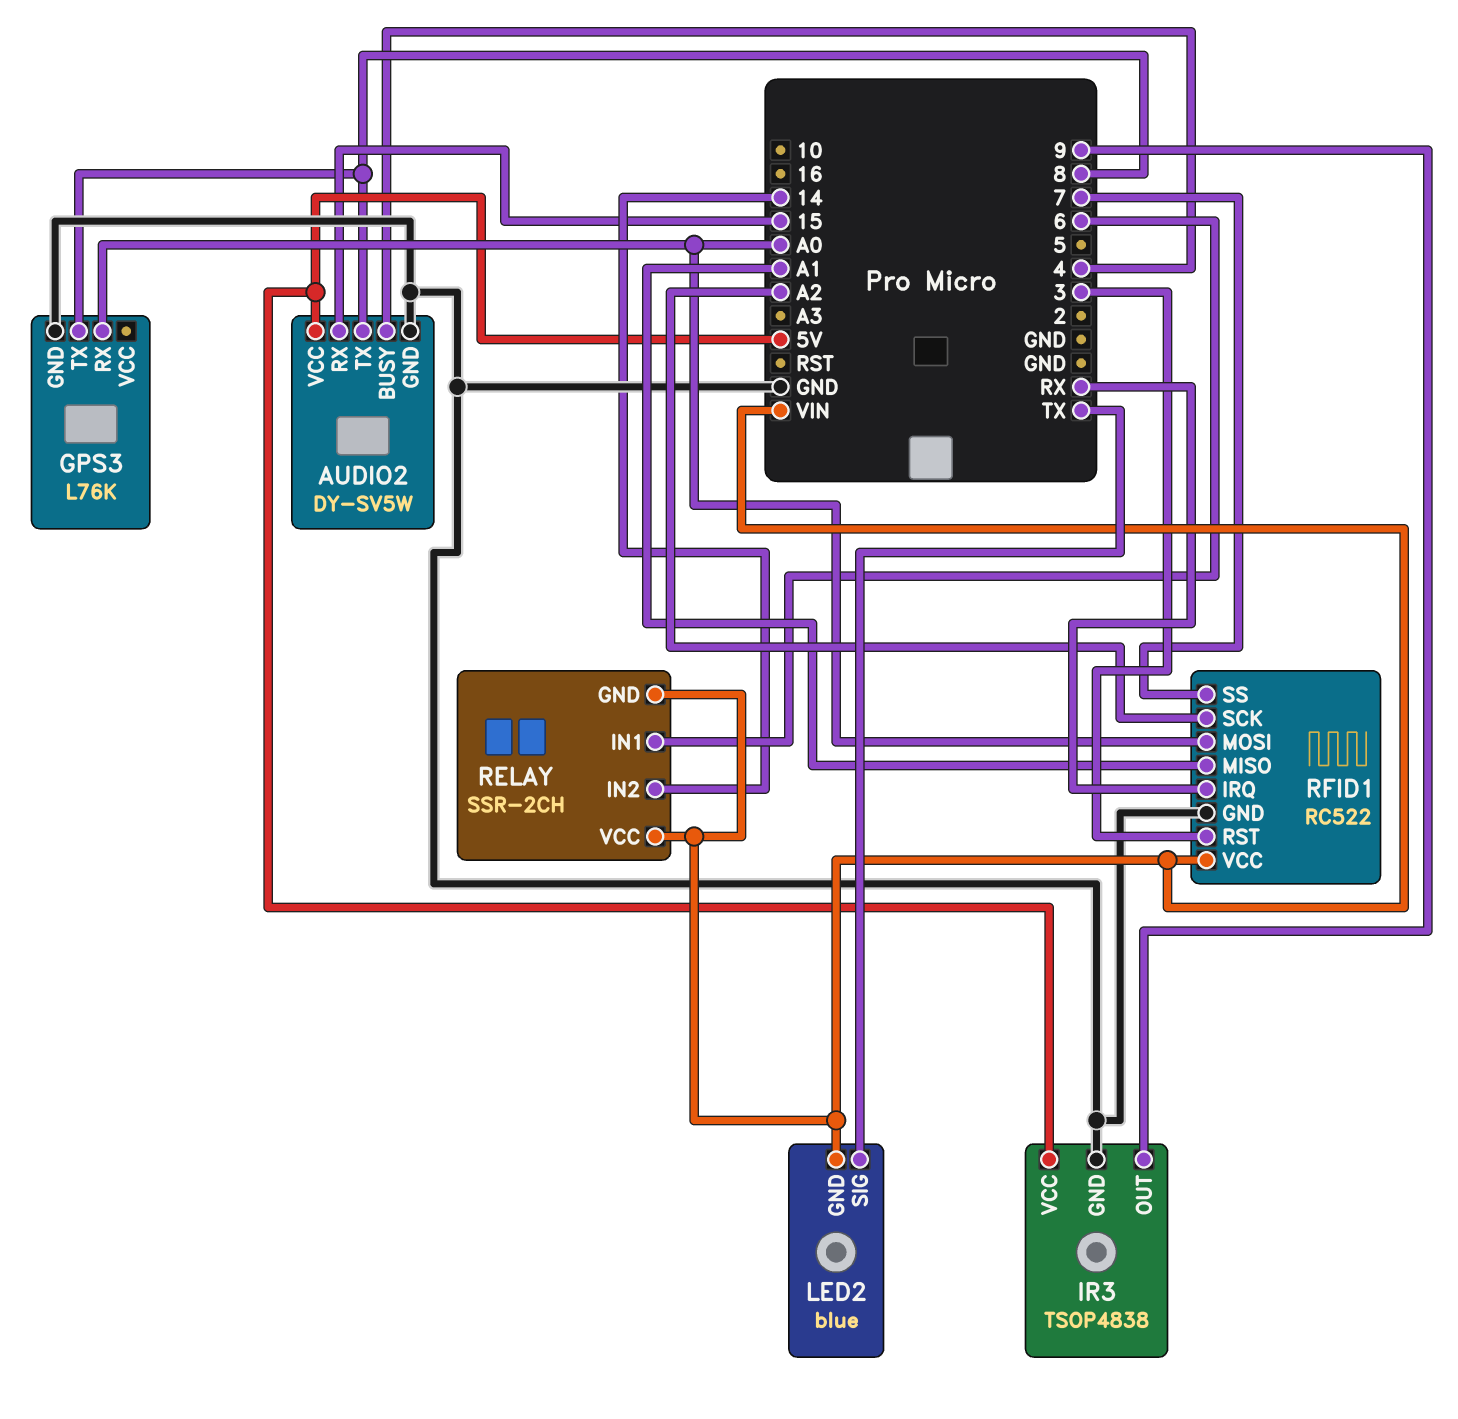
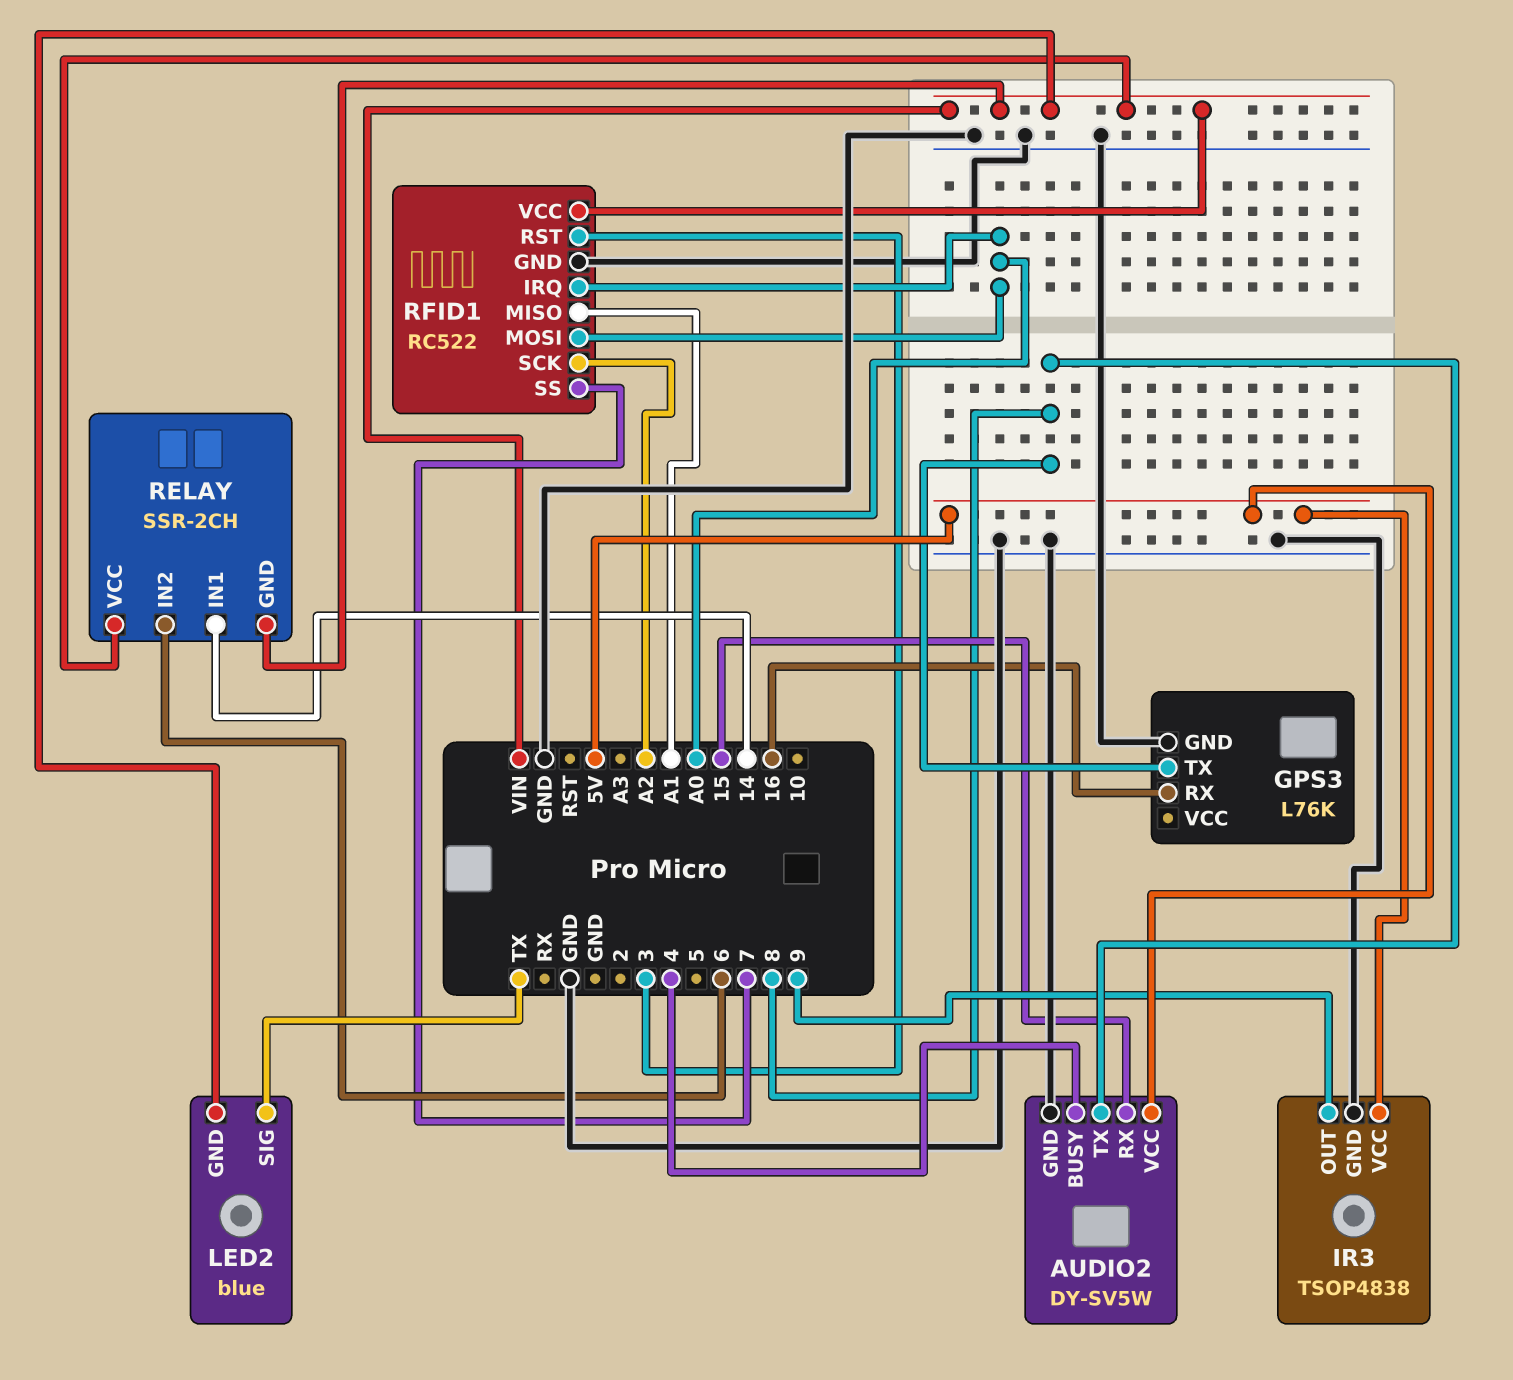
GPS3 pin RX: A0 -> 16
RELAY pin IN1: 6 -> 14
RELAY pin IN2: 14 -> 6
RFID1 pin IRQ: RX -> A0

